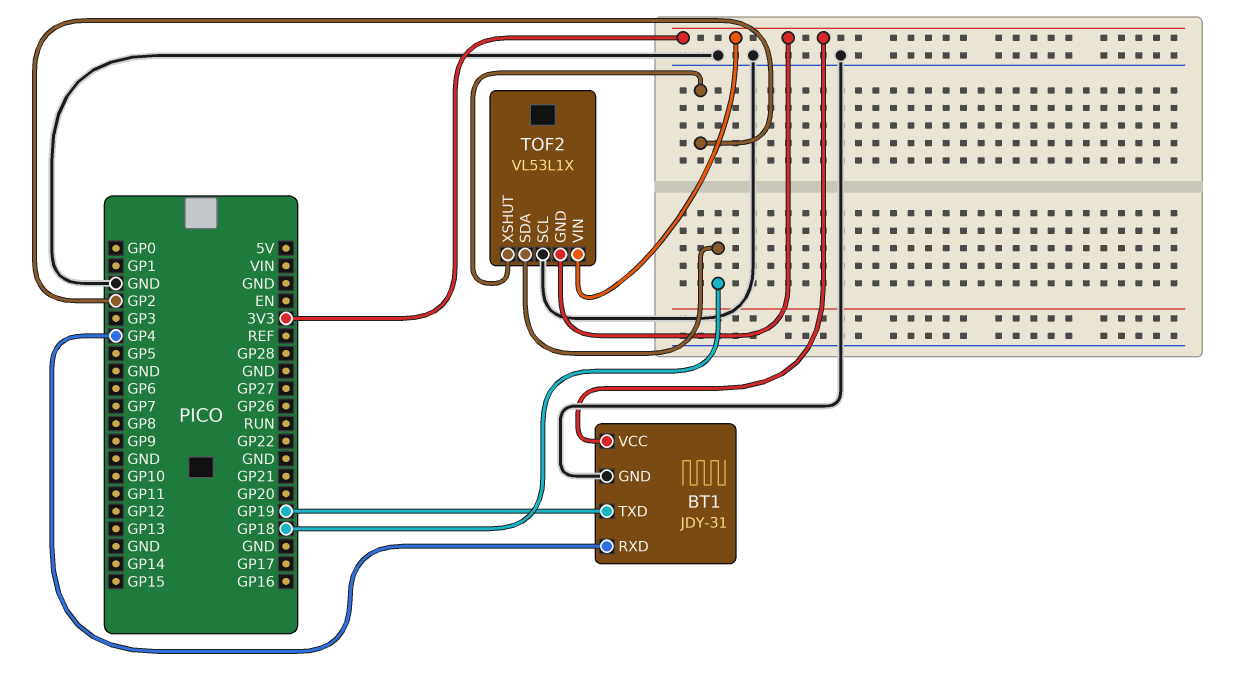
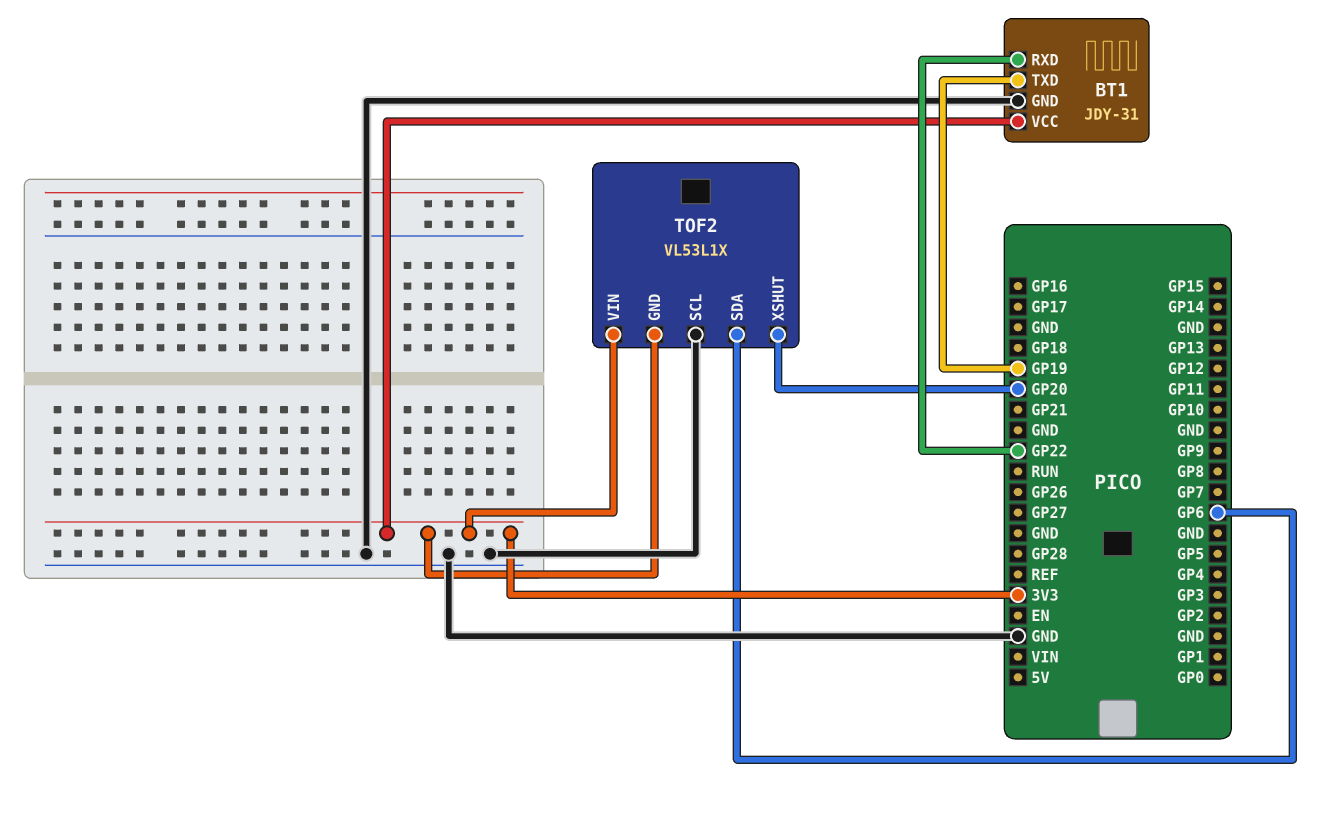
BT1 pin RXD: GP4 -> GP22
TOF2 pin SDA: GP18 -> GP6
TOF2 pin XSHUT: GP2 -> GP20

